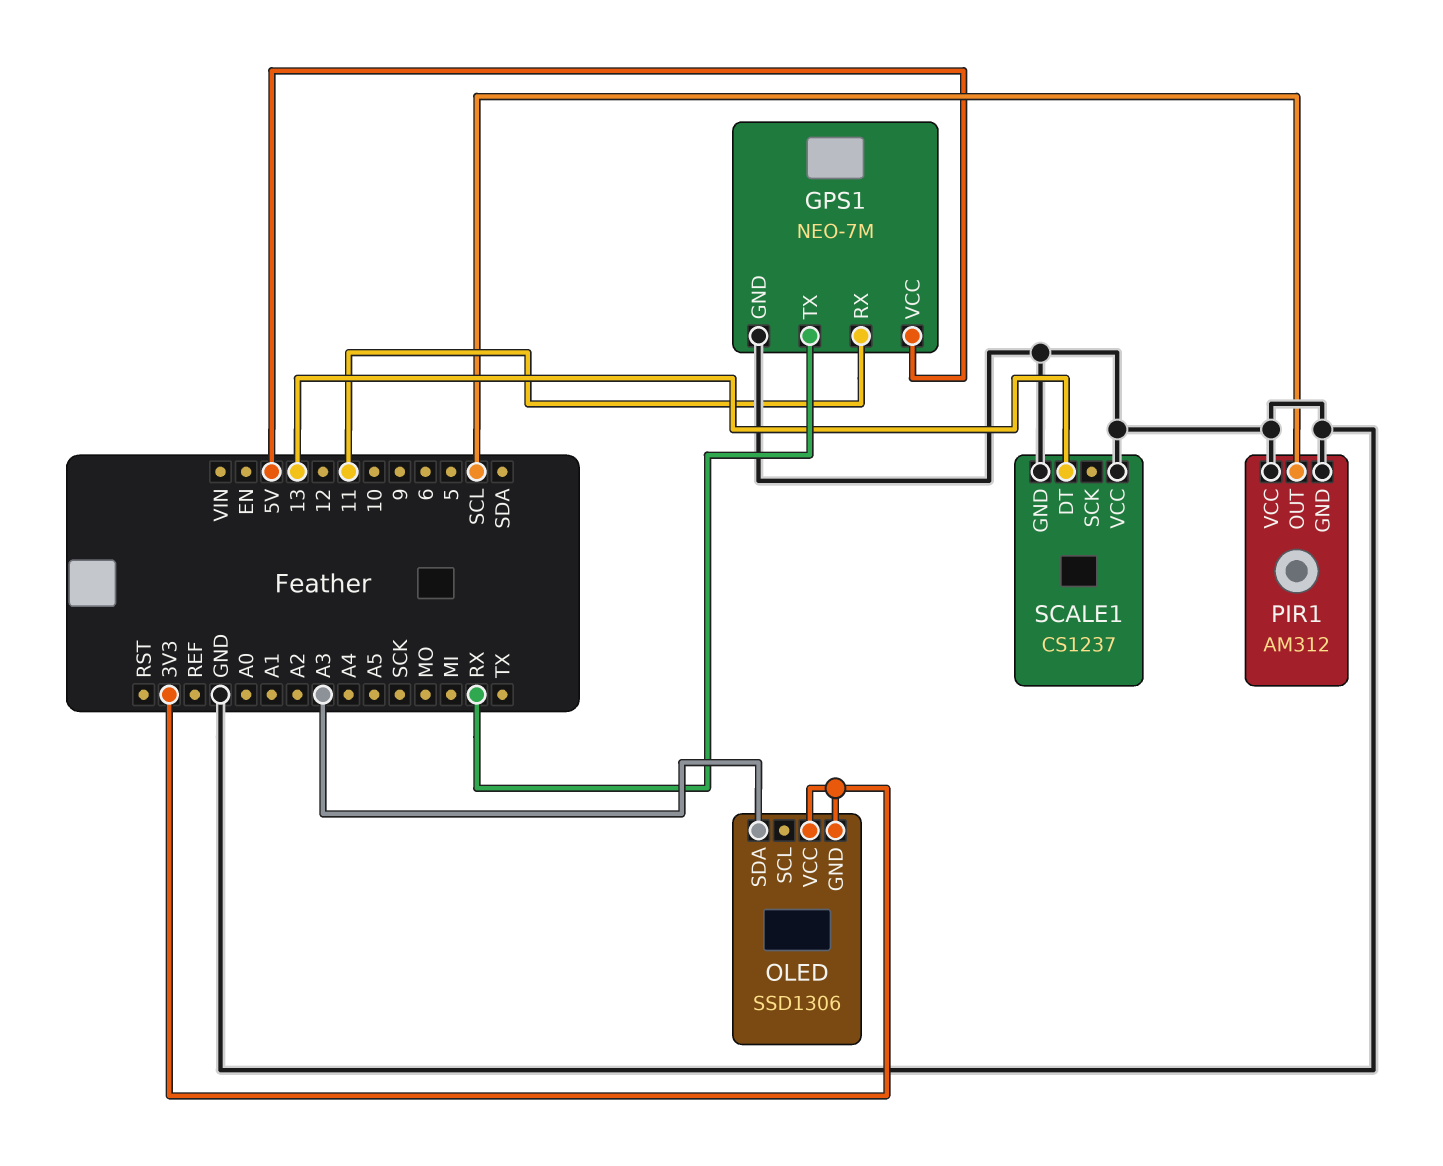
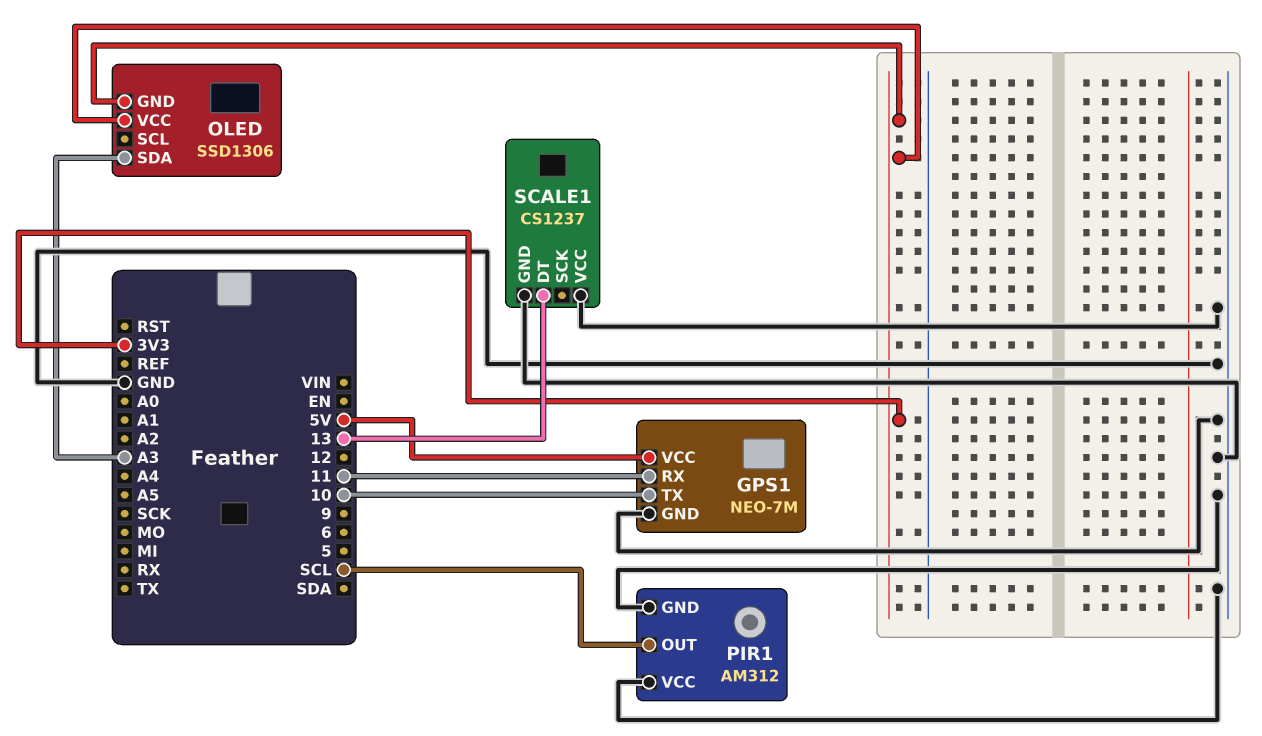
GPS1 pin TX: RX -> 10

